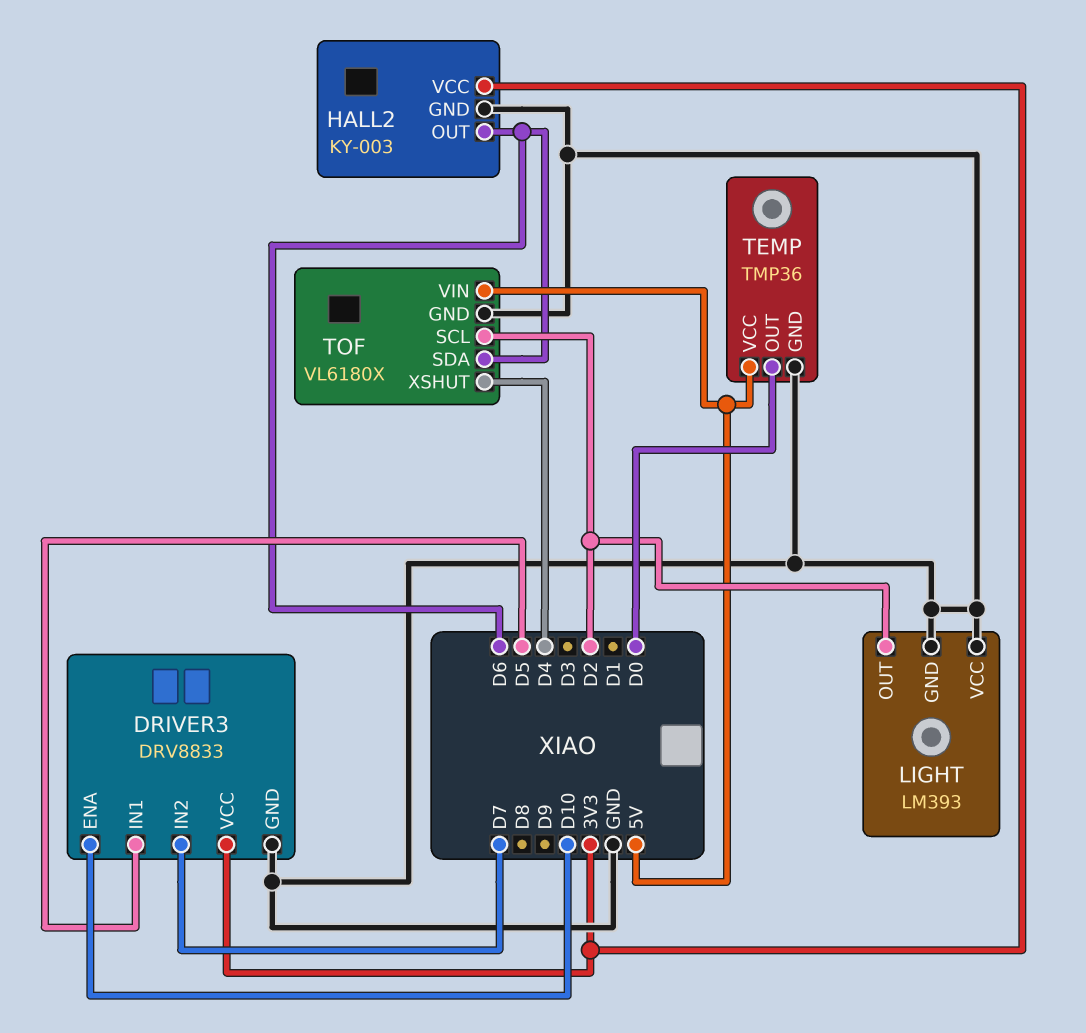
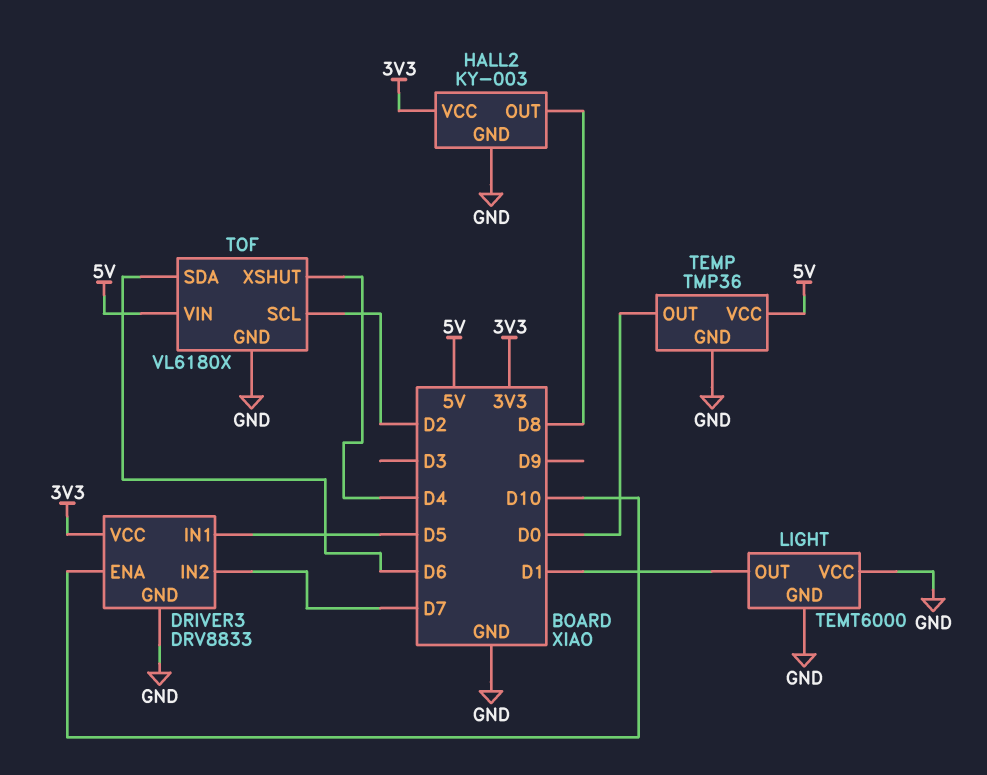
HALL2 pin OUT: D6 -> D8
LIGHT: LM393 -> TEMT6000
LIGHT pin OUT: D2 -> D1

